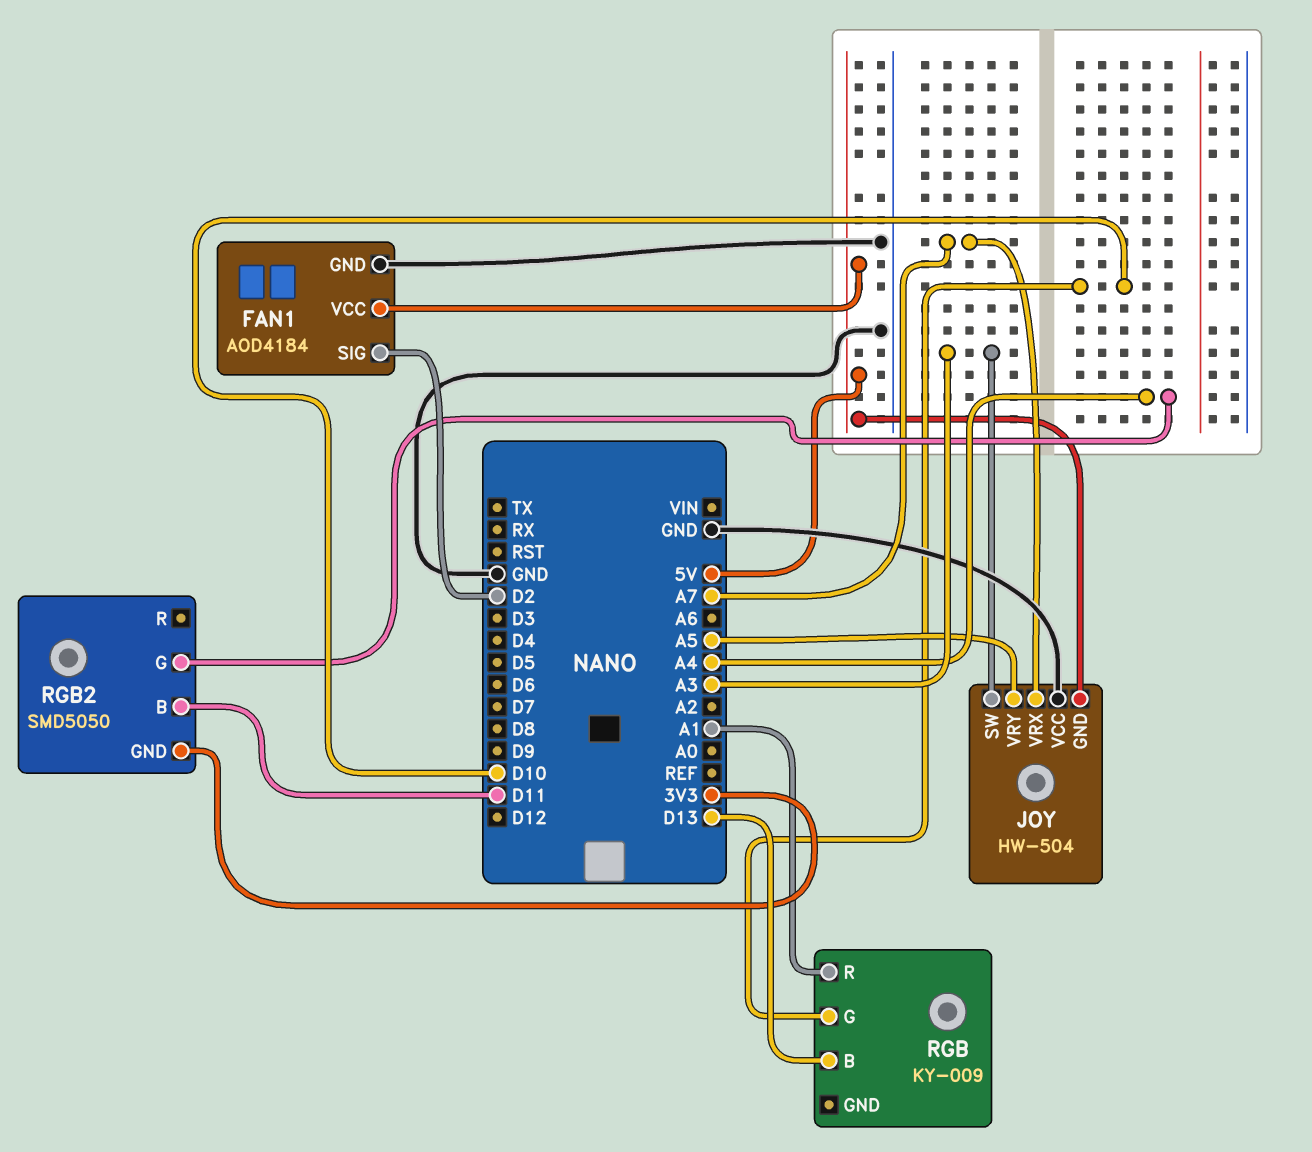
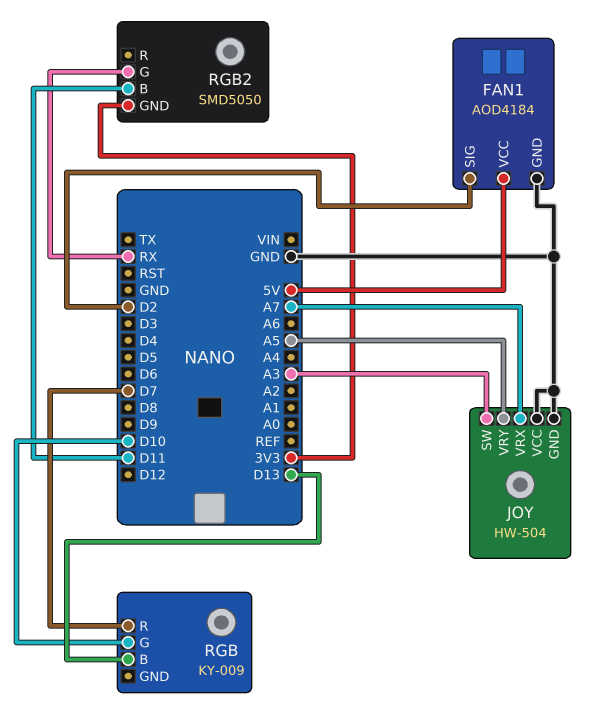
JOY pin GND: 5V -> GND
RGB pin R: A1 -> D7
RGB2 pin G: A4 -> RX

